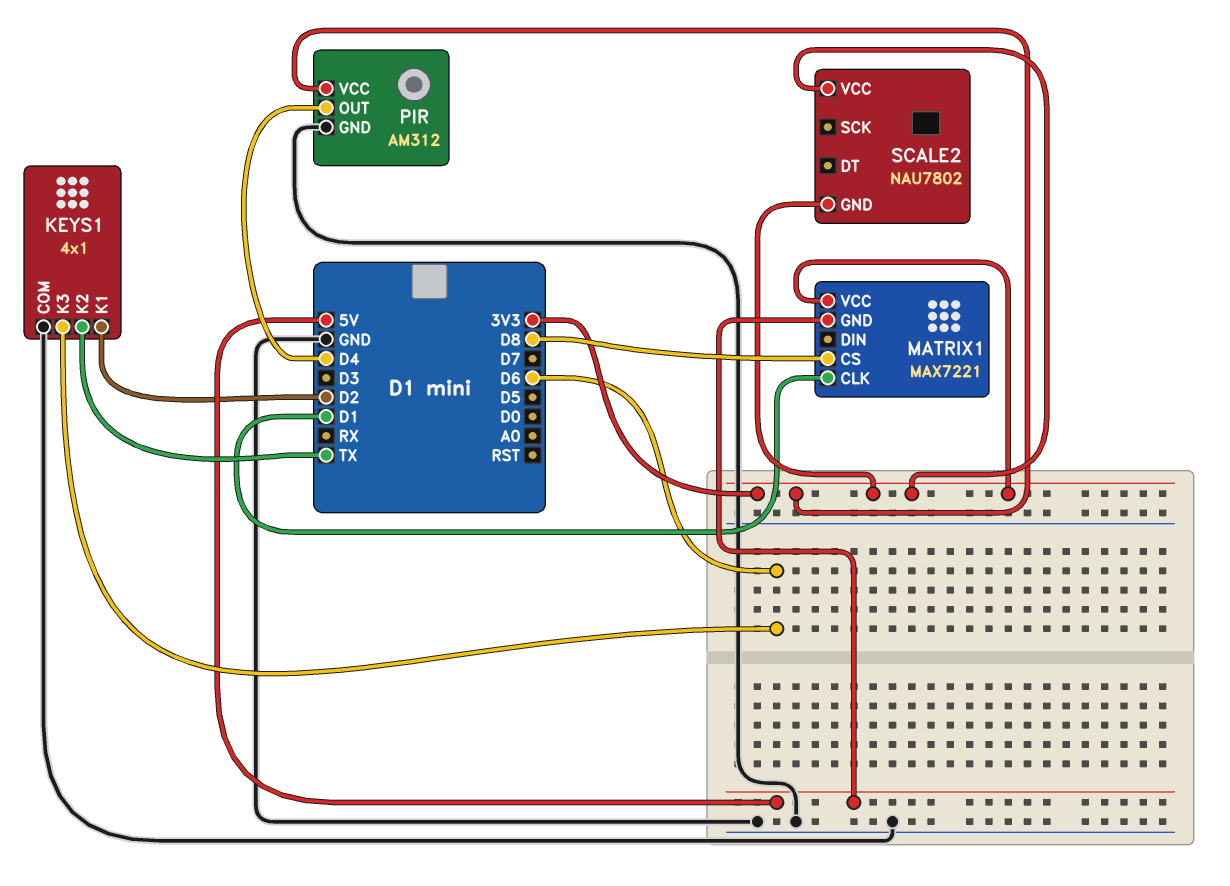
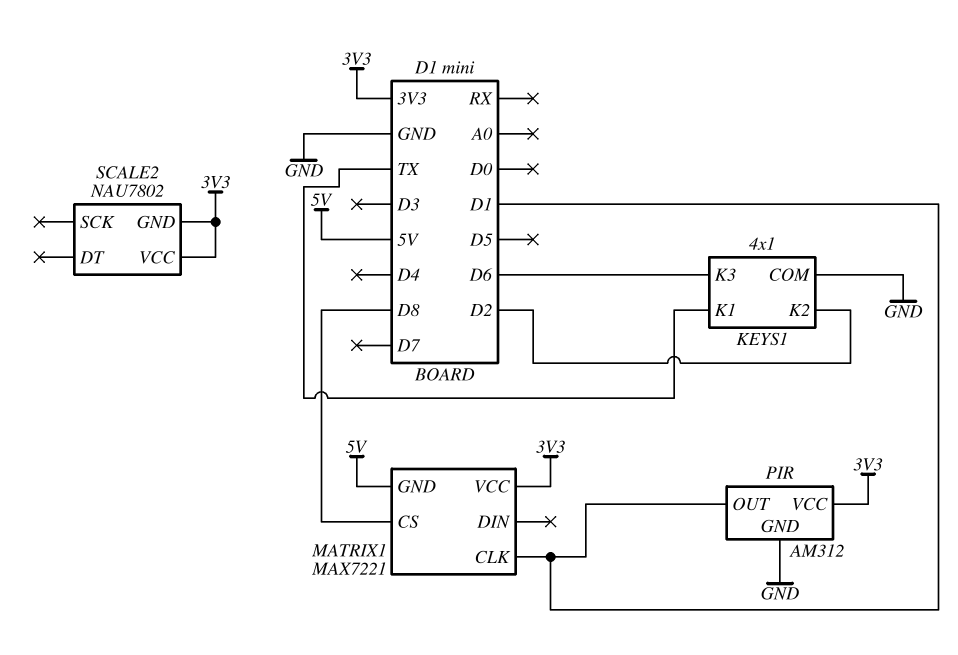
KEYS1 pin K1: D2 -> TX
KEYS1 pin K2: TX -> D2
PIR pin OUT: D4 -> D1

